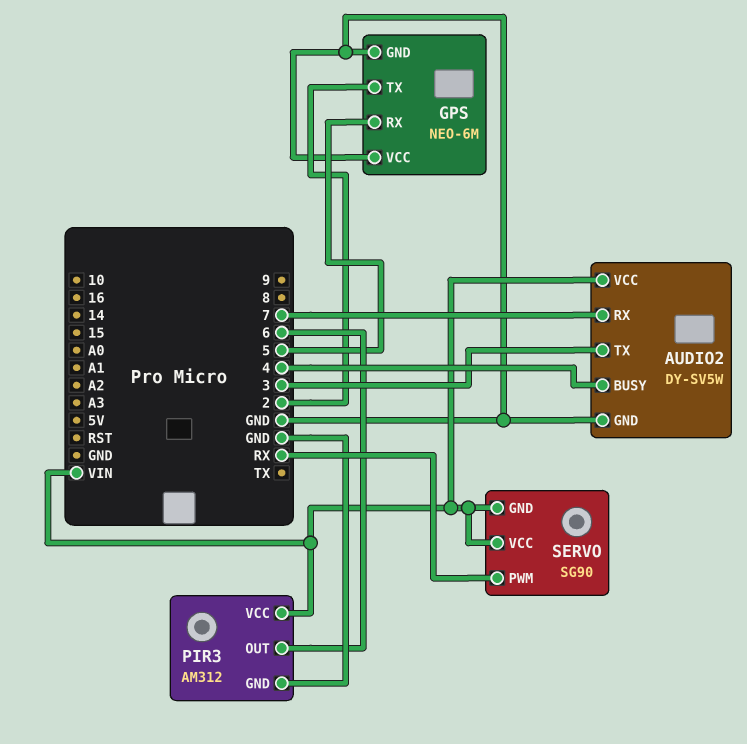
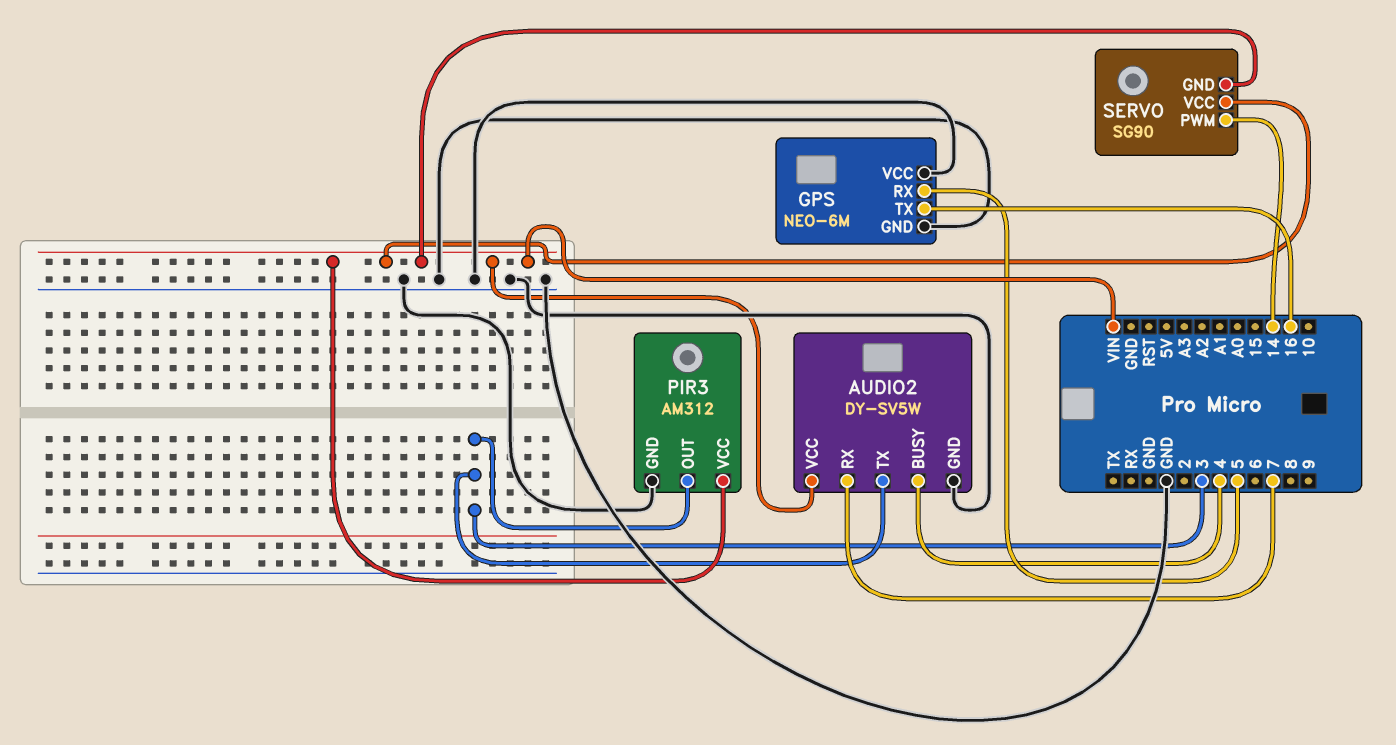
GPS pin TX: 2 -> 16
PIR3 pin OUT: 6 -> 3
SERVO pin PWM: RX -> 14

